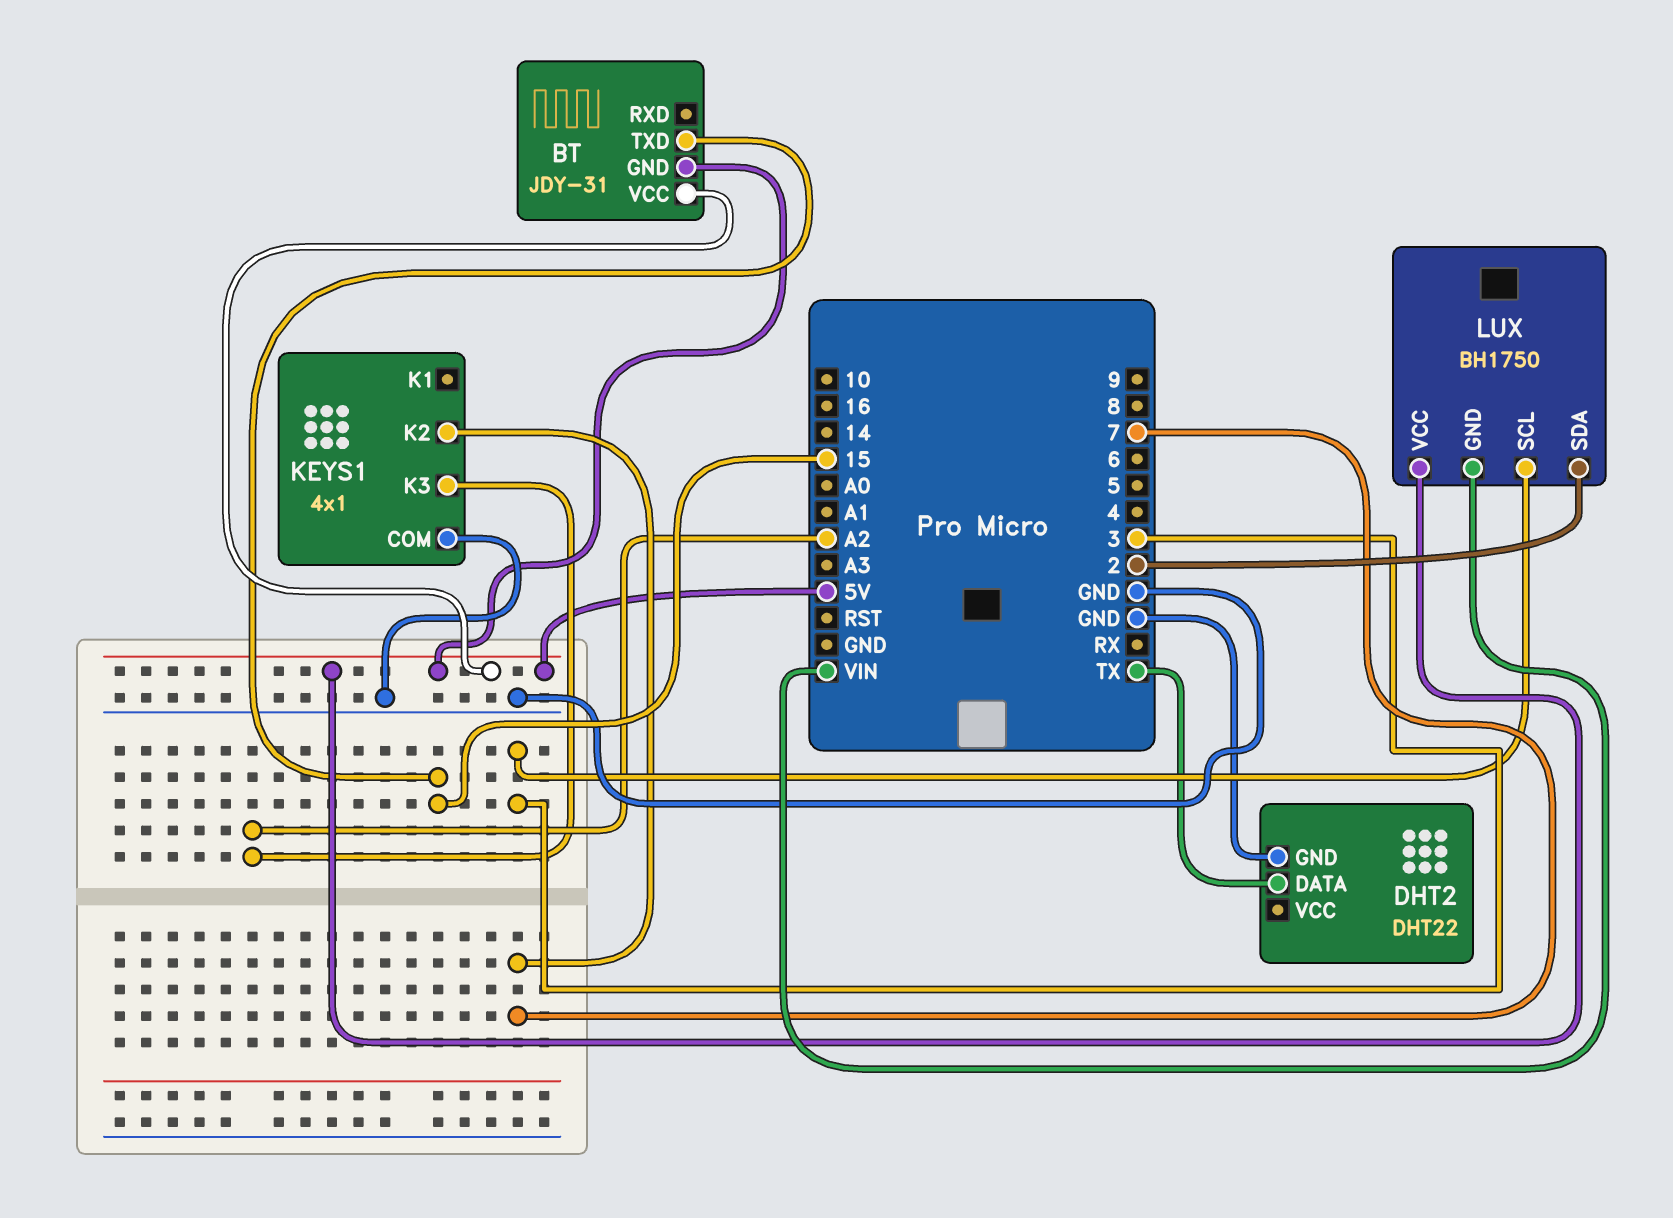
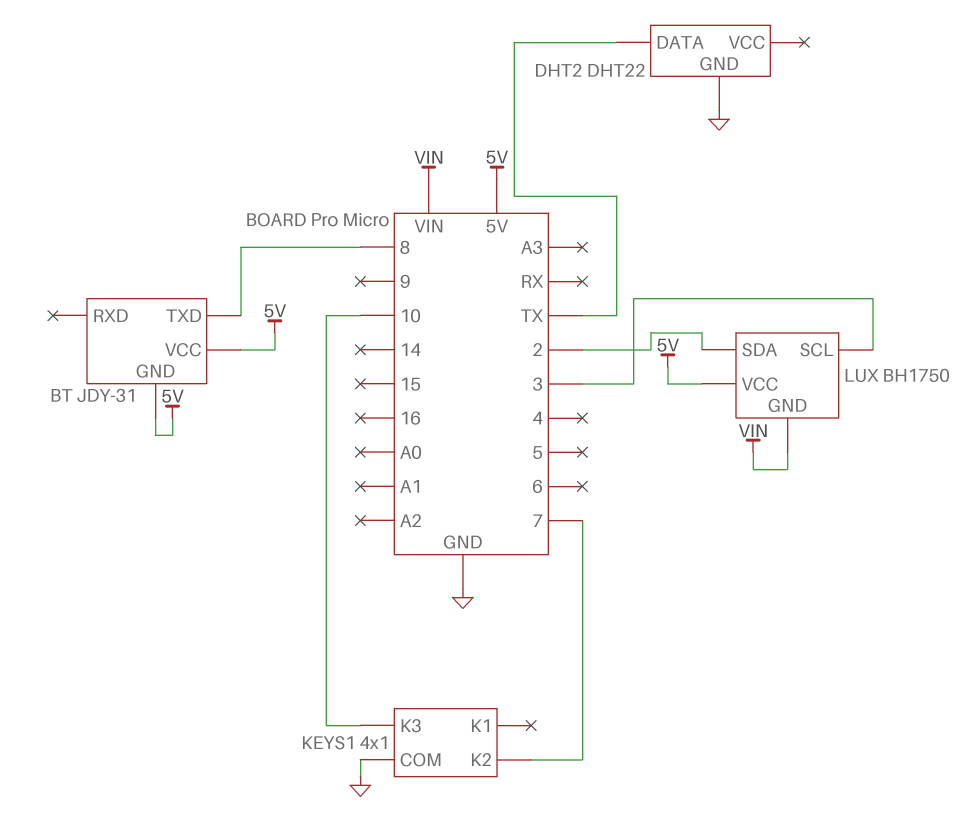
BT pin TXD: 15 -> 8
KEYS1 pin K3: A2 -> 10

